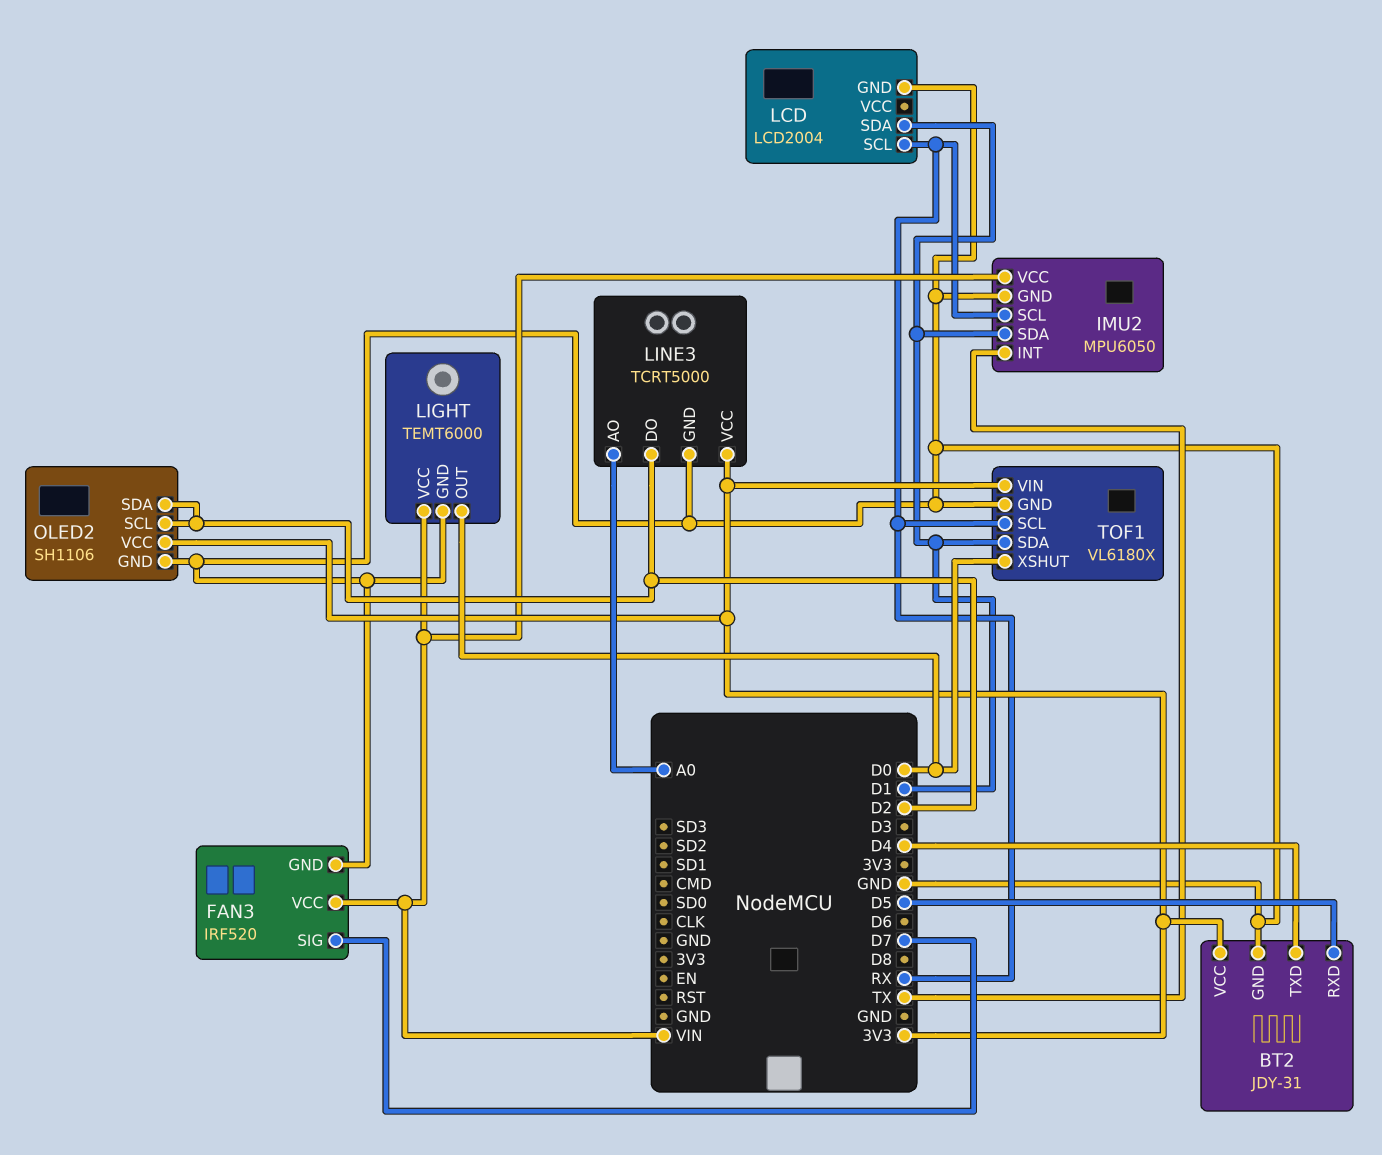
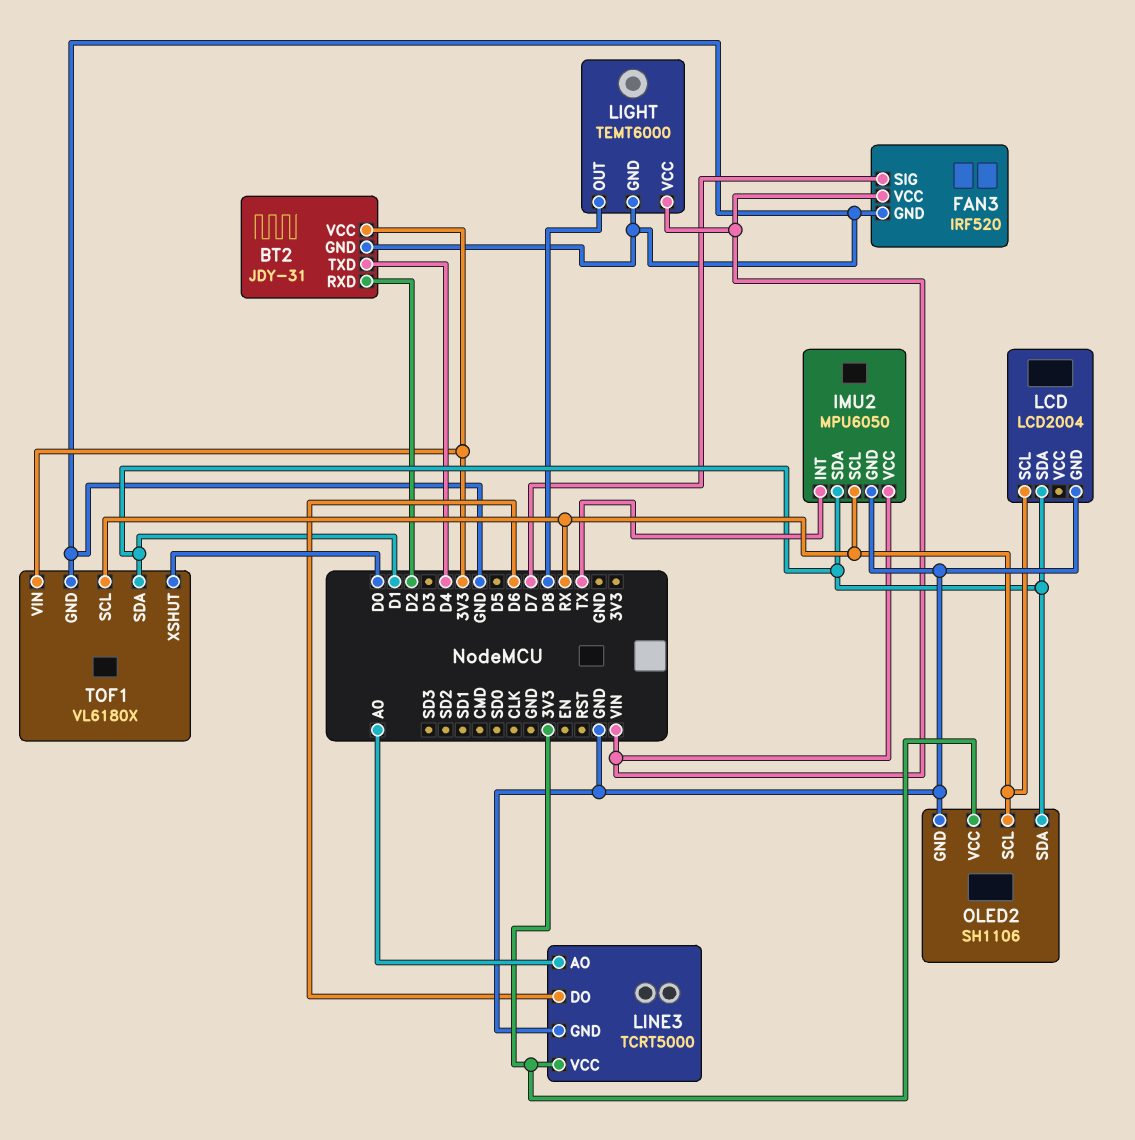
BT2 pin RXD: D5 -> D2
LIGHT pin OUT: D0 -> D8
LINE3 pin DO: D2 -> D6
OLED2 pin SCL: D2 -> RX
OLED2 pin SDA: D2 -> D1

